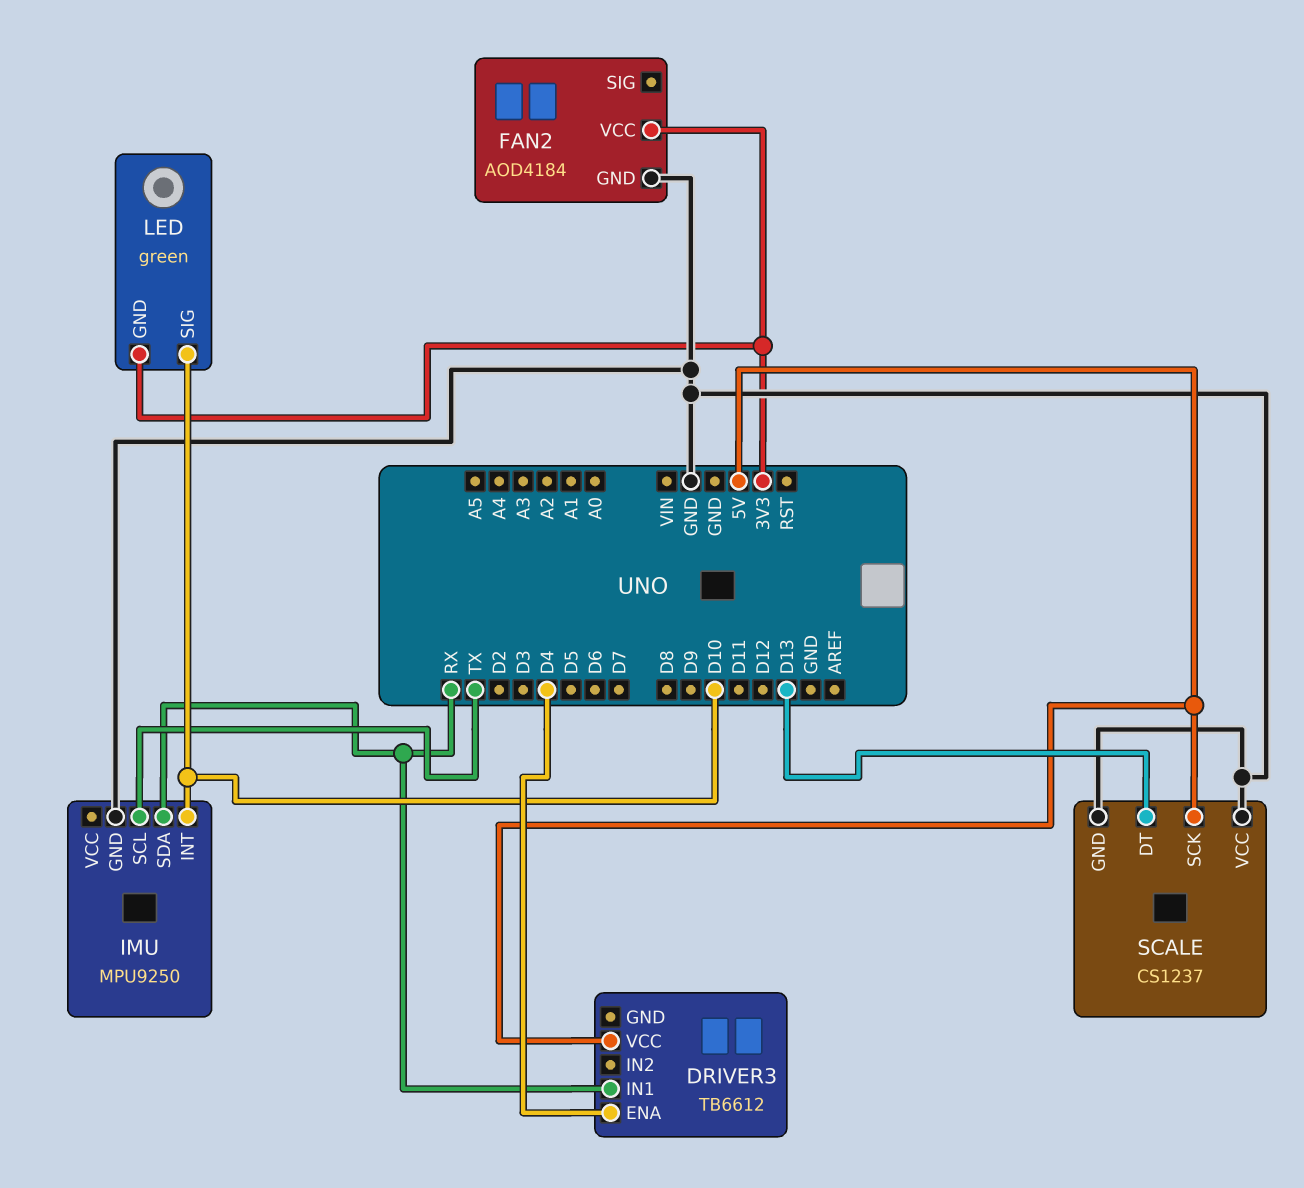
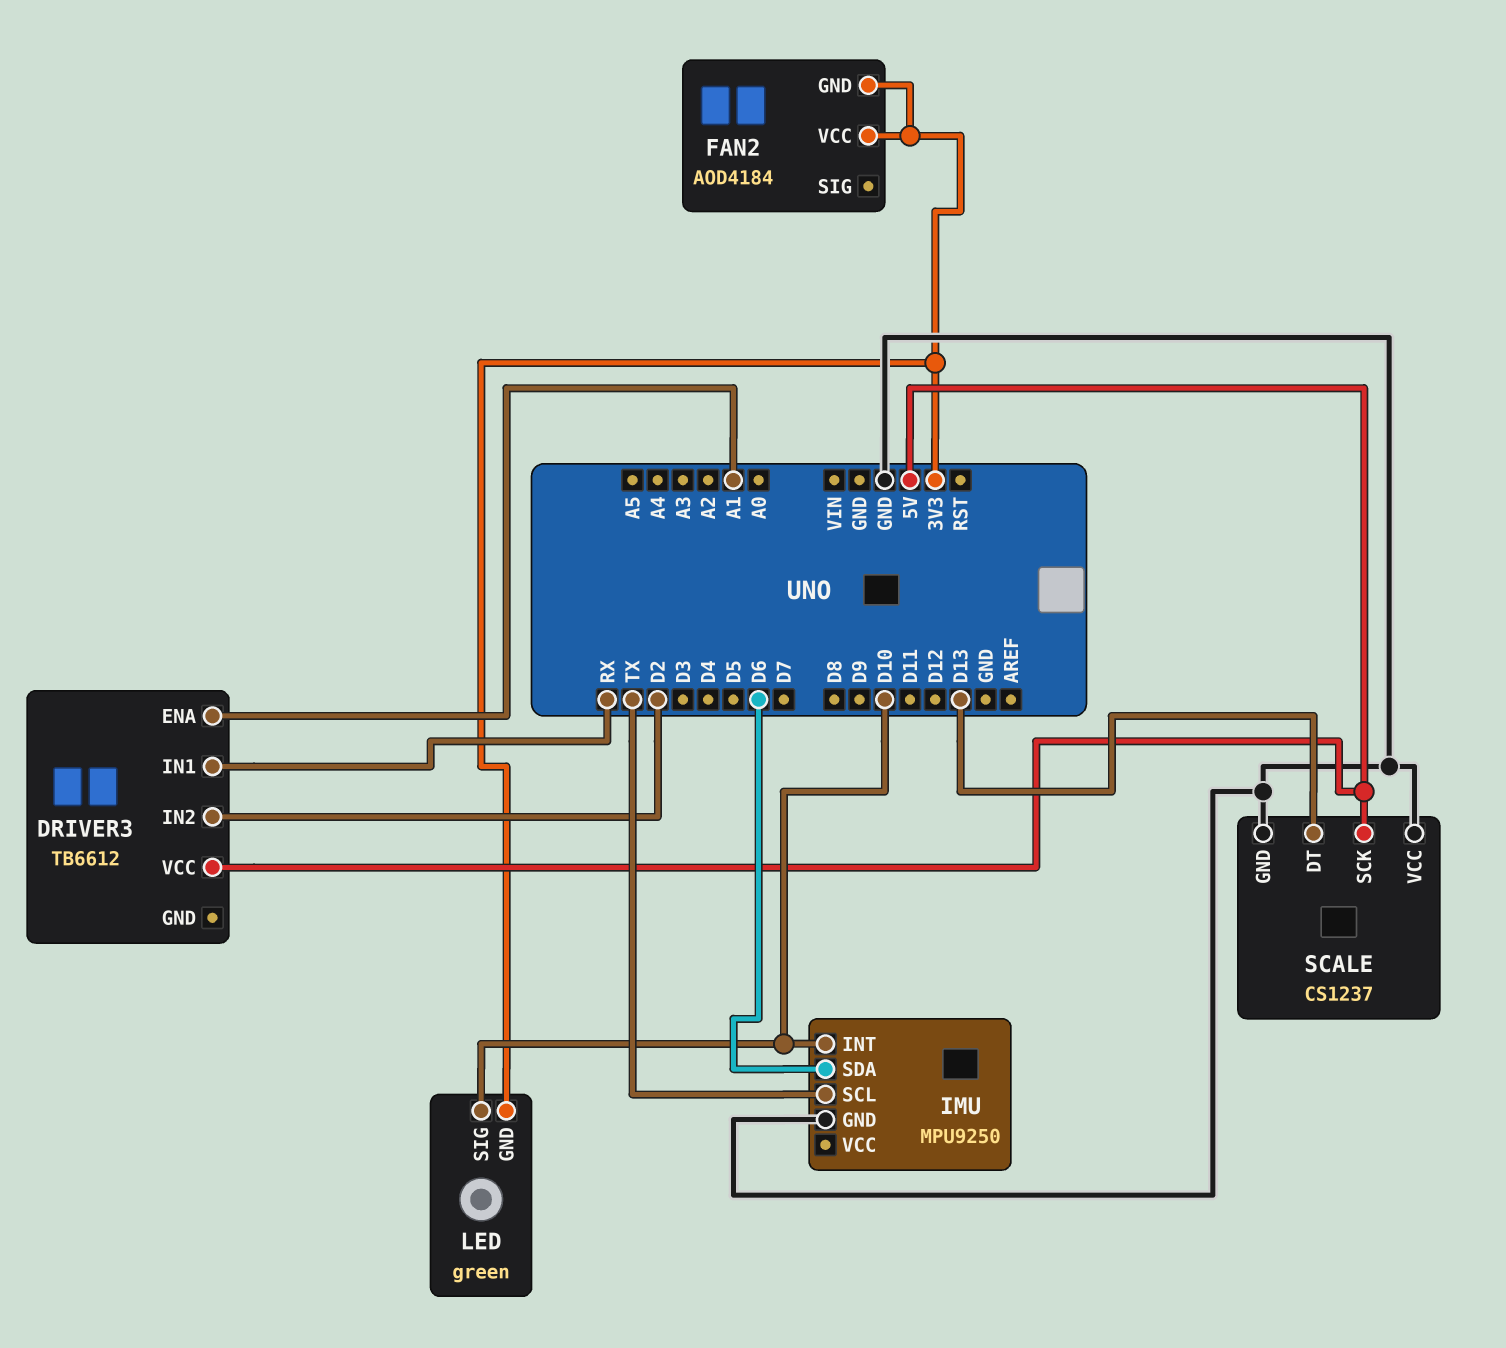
DRIVER3 pin ENA: D4 -> A1
DRIVER3 pin IN2: none -> D2
FAN2 pin GND: GND -> 3V3
IMU pin SDA: RX -> D6

